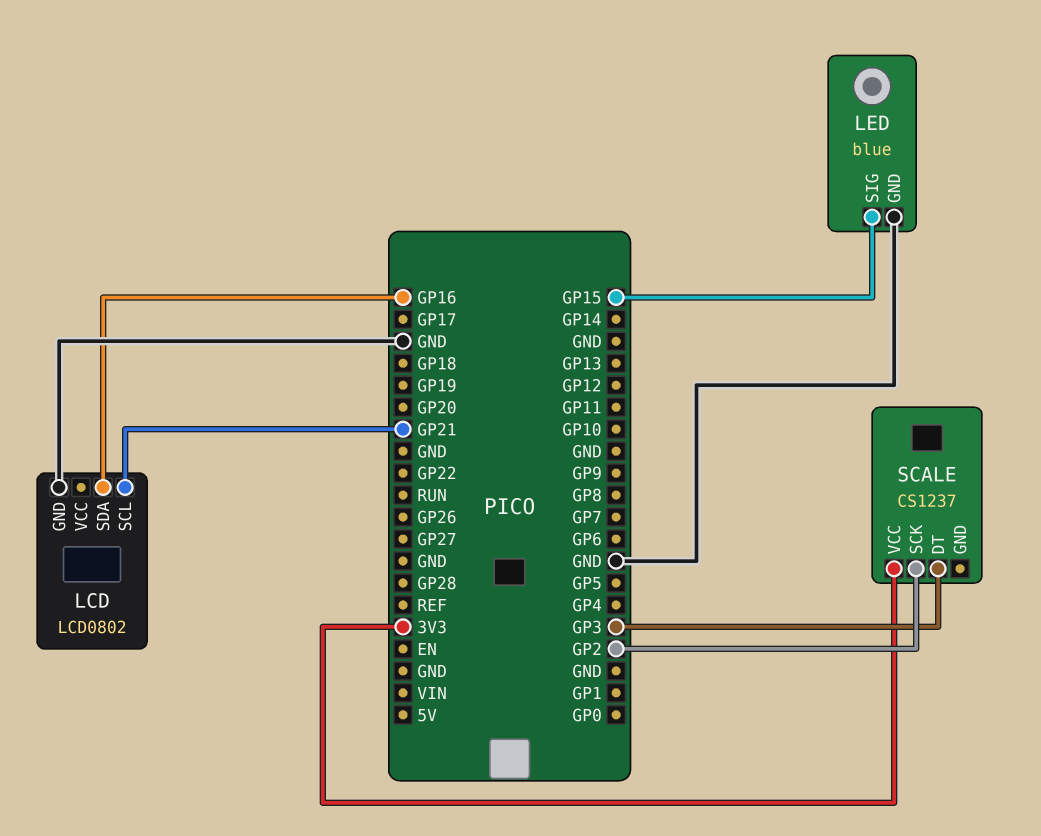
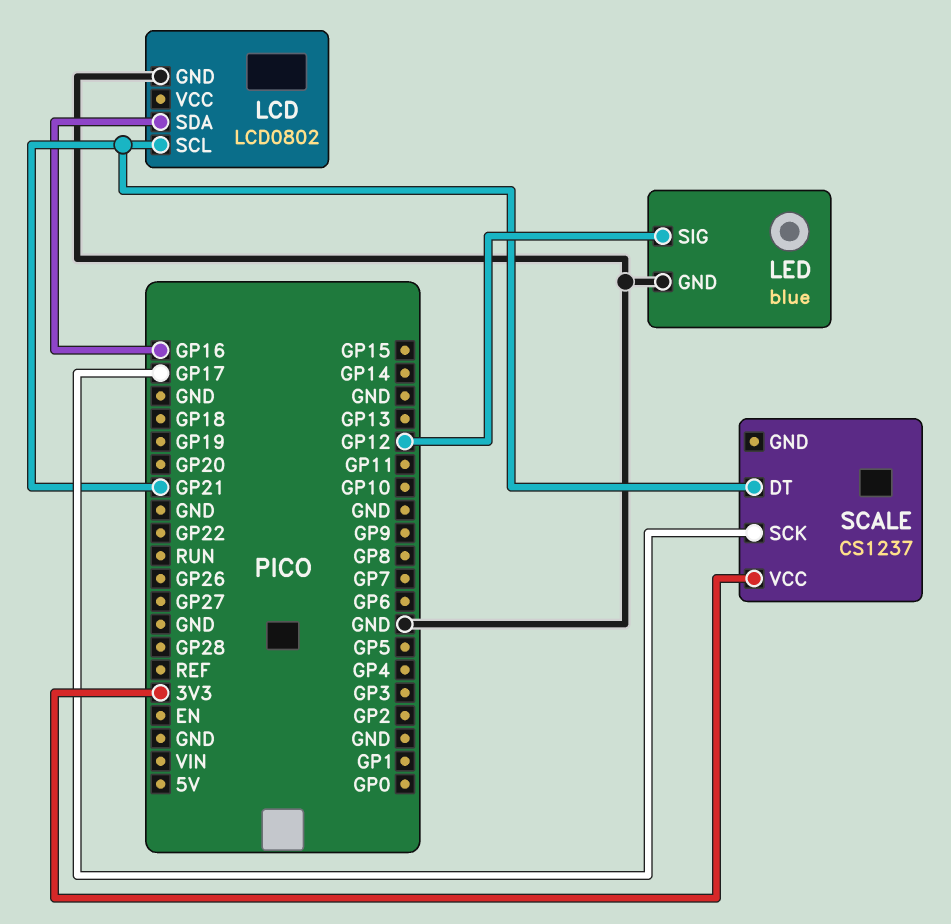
LED pin SIG: GP15 -> GP12
SCALE pin DT: GP3 -> GP21
SCALE pin SCK: GP2 -> GP17

